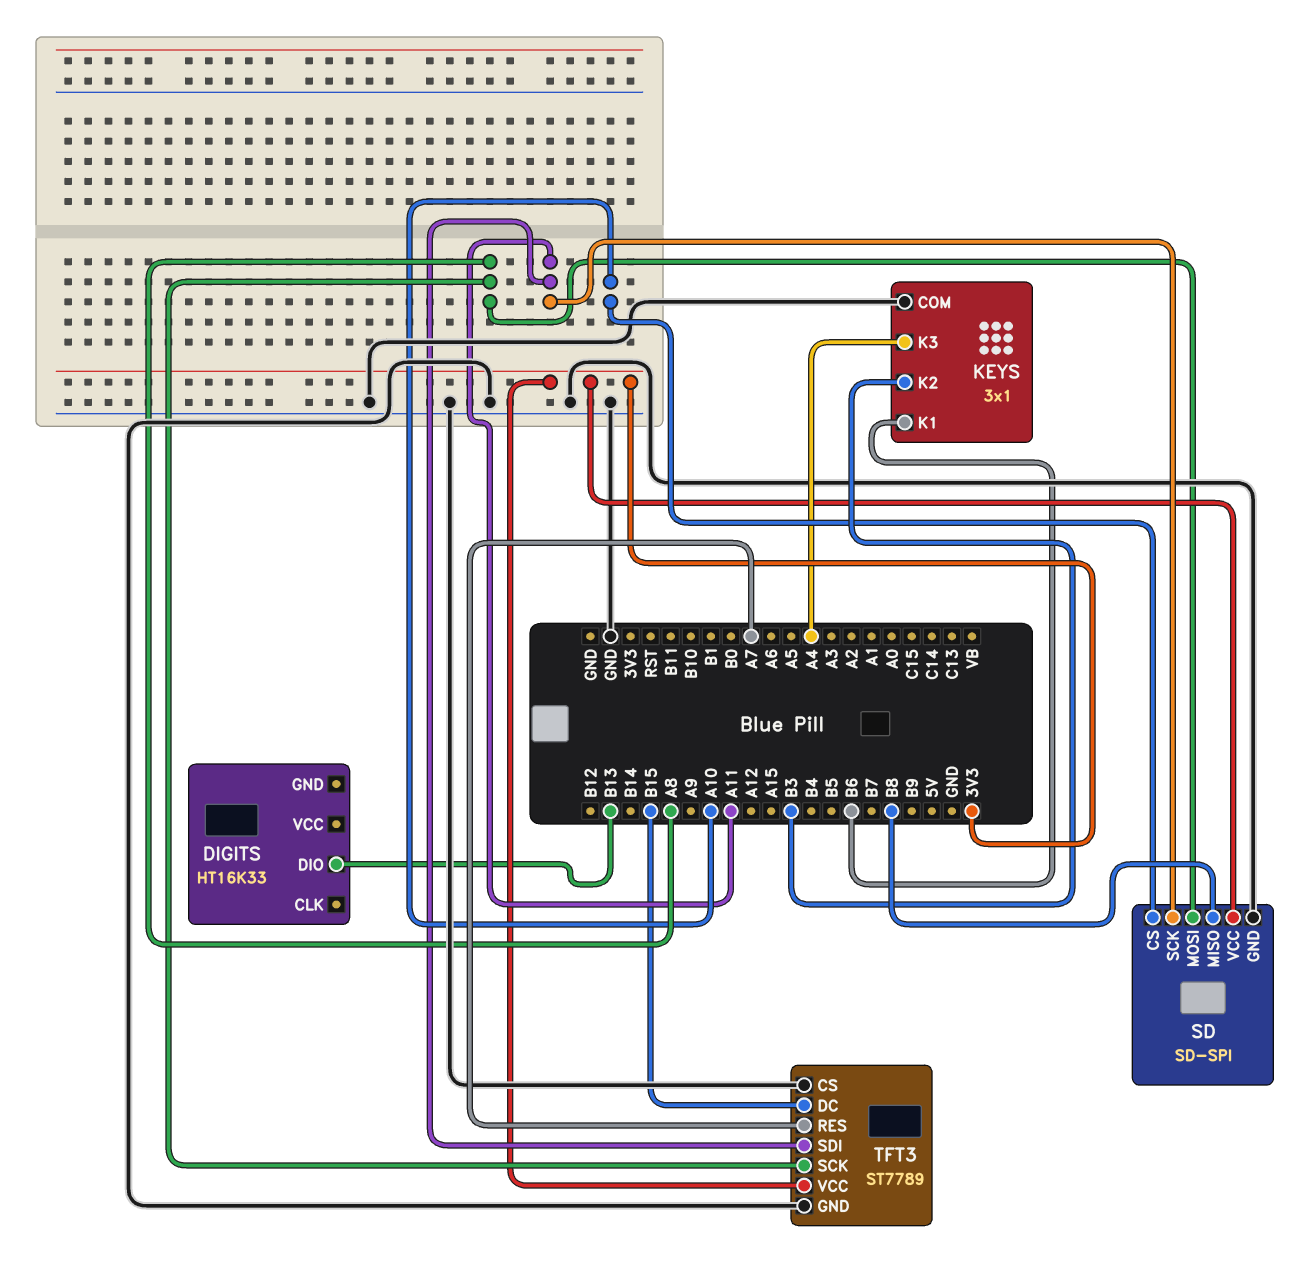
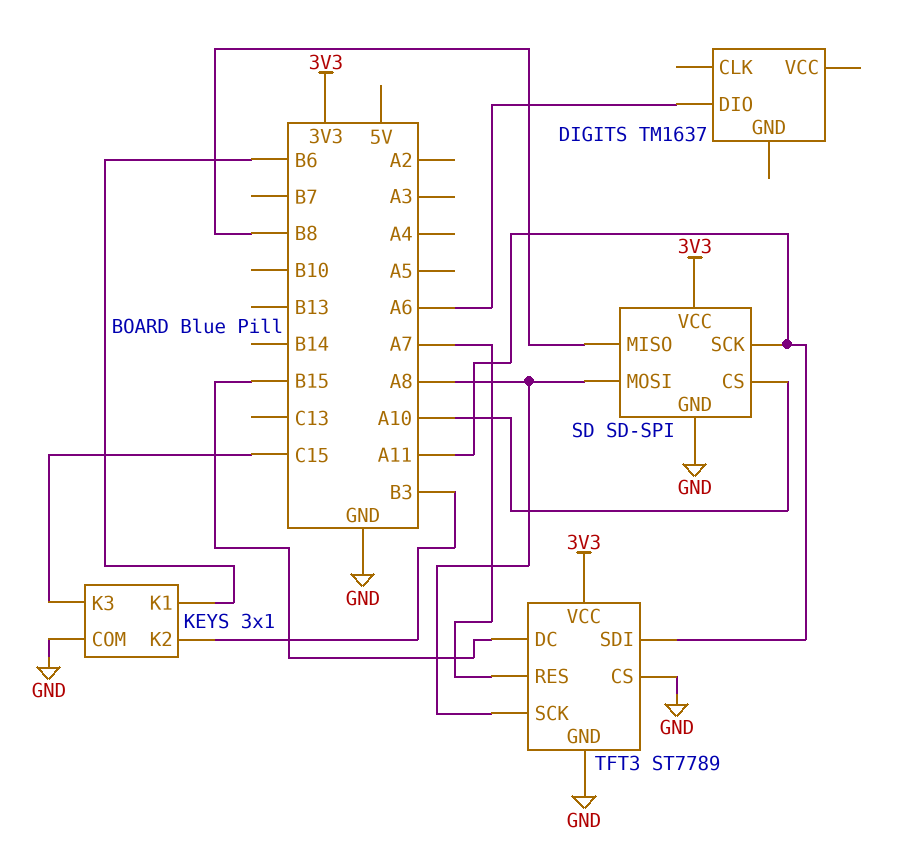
DIGITS: HT16K33 -> TM1637
DIGITS pin DIO: B13 -> A6
KEYS pin K3: A4 -> C15

